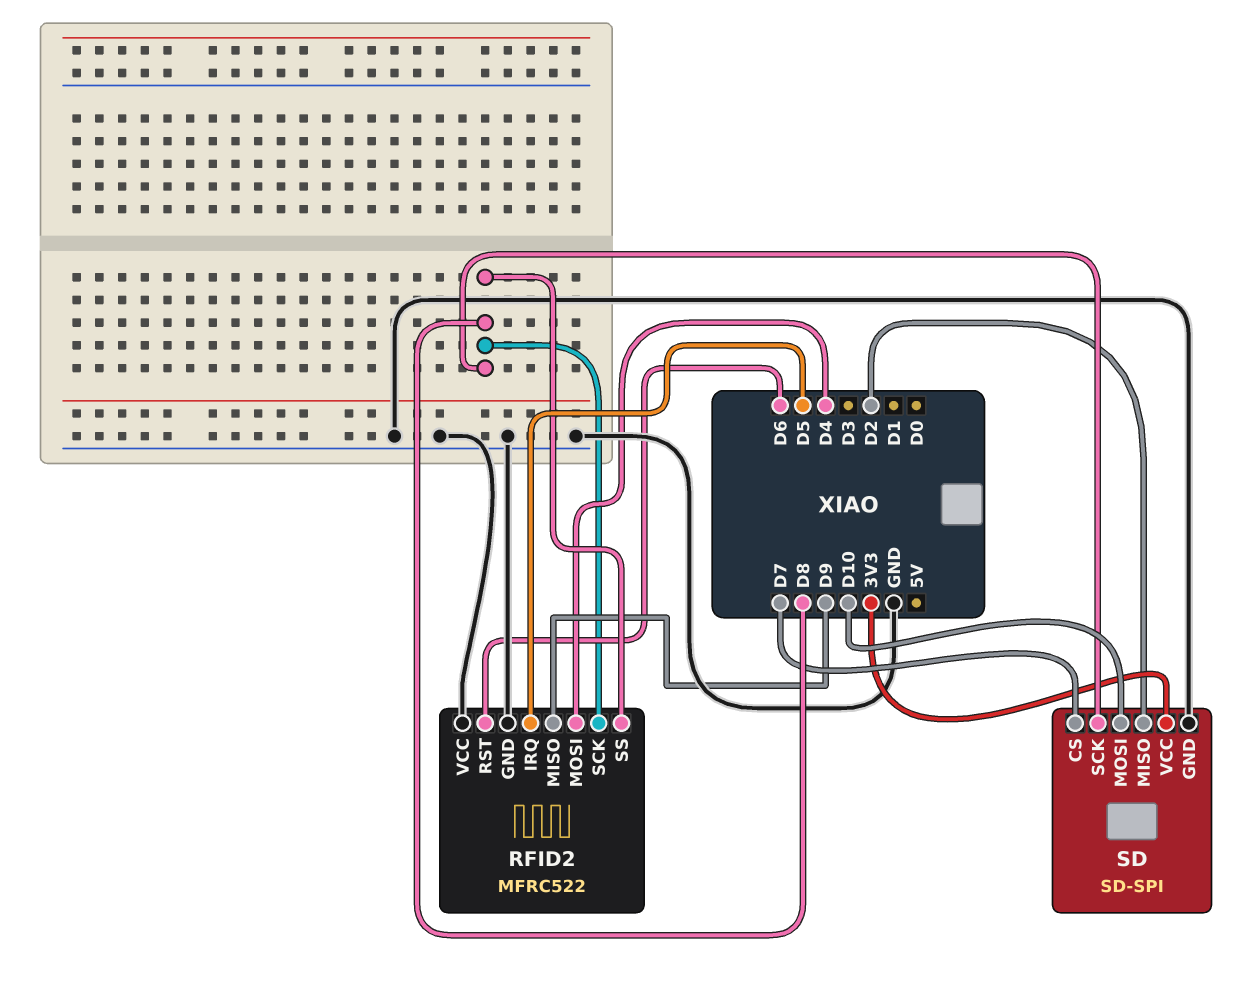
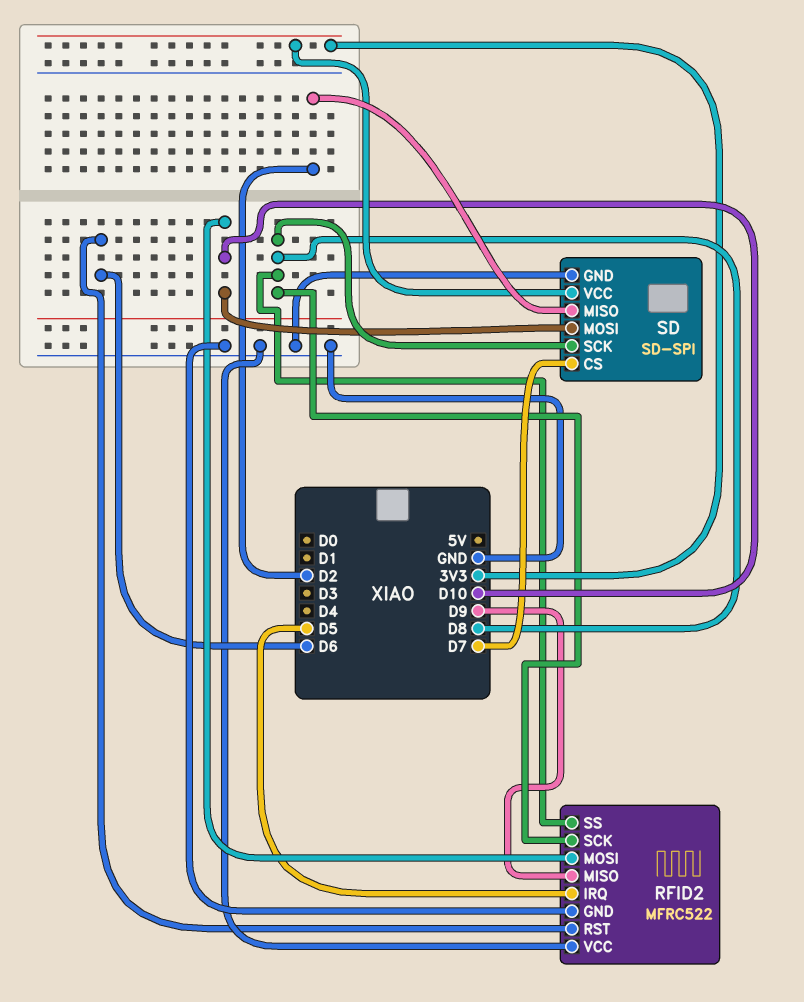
RFID2 pin MOSI: D4 -> D10

